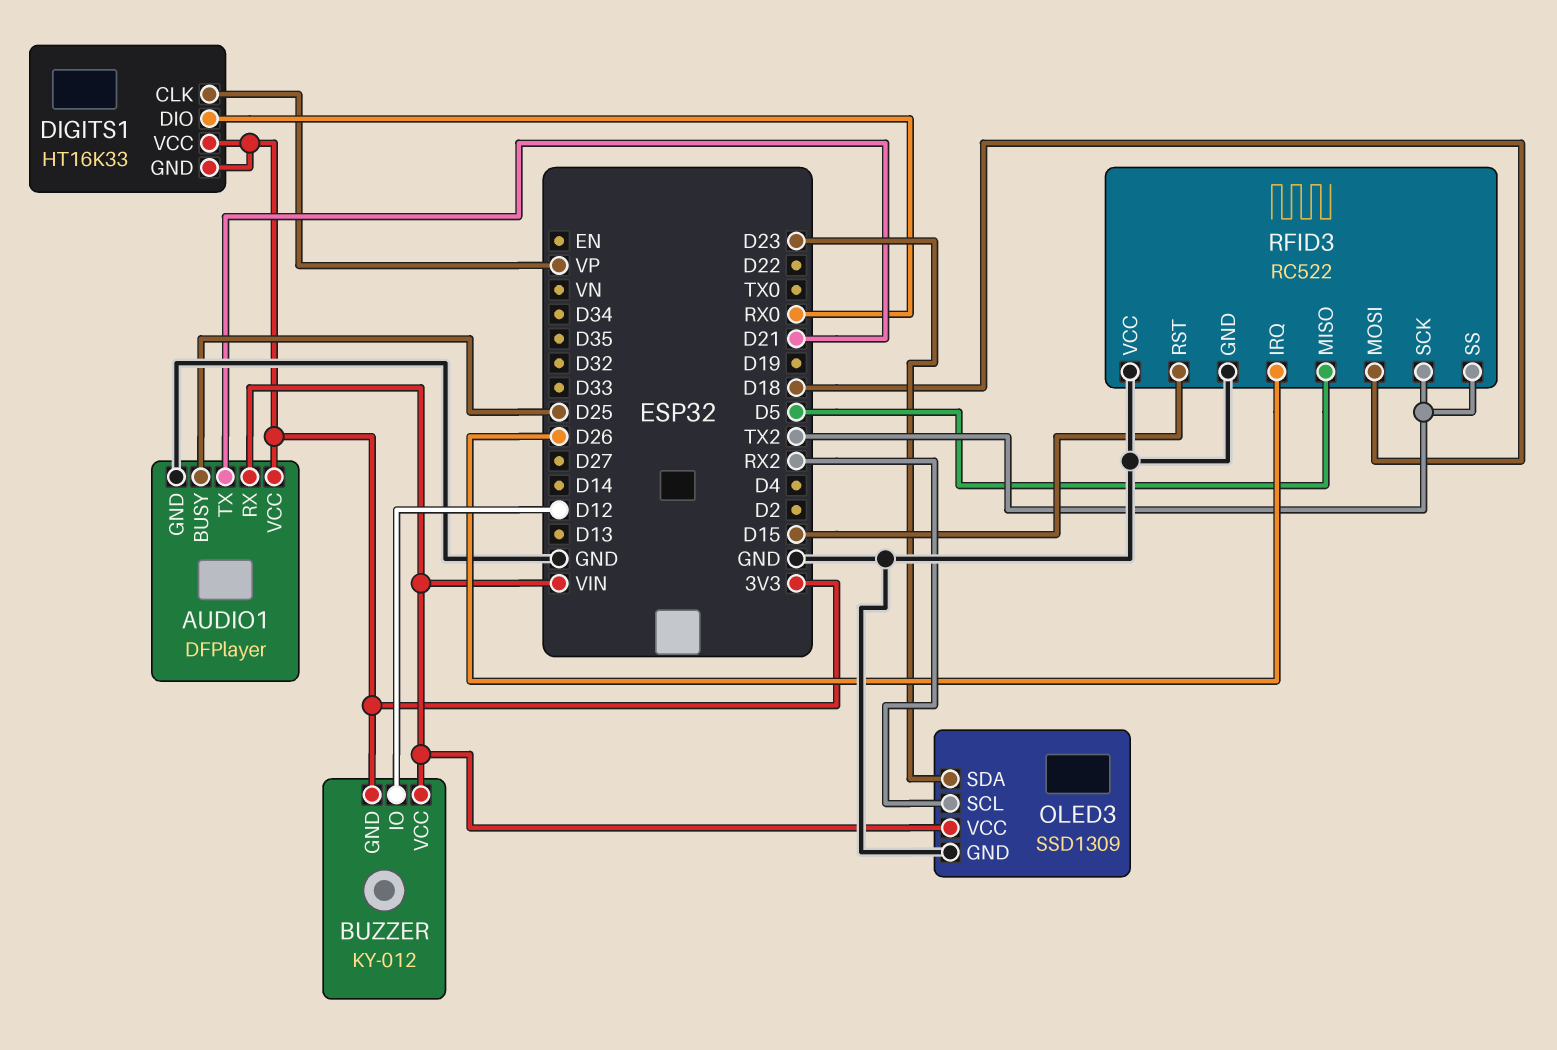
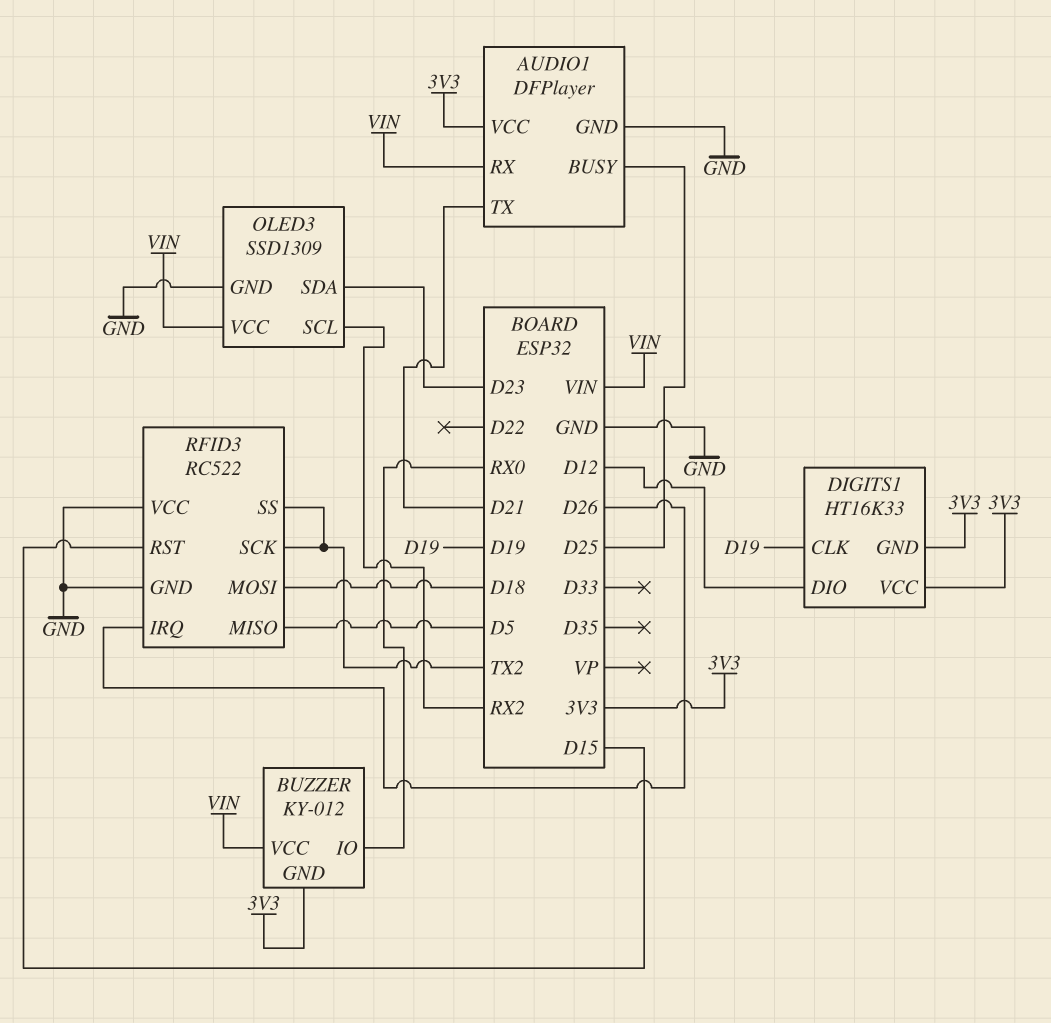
BUZZER pin IO: D12 -> RX0
DIGITS1 pin CLK: VP -> D19
DIGITS1 pin DIO: RX0 -> D12

